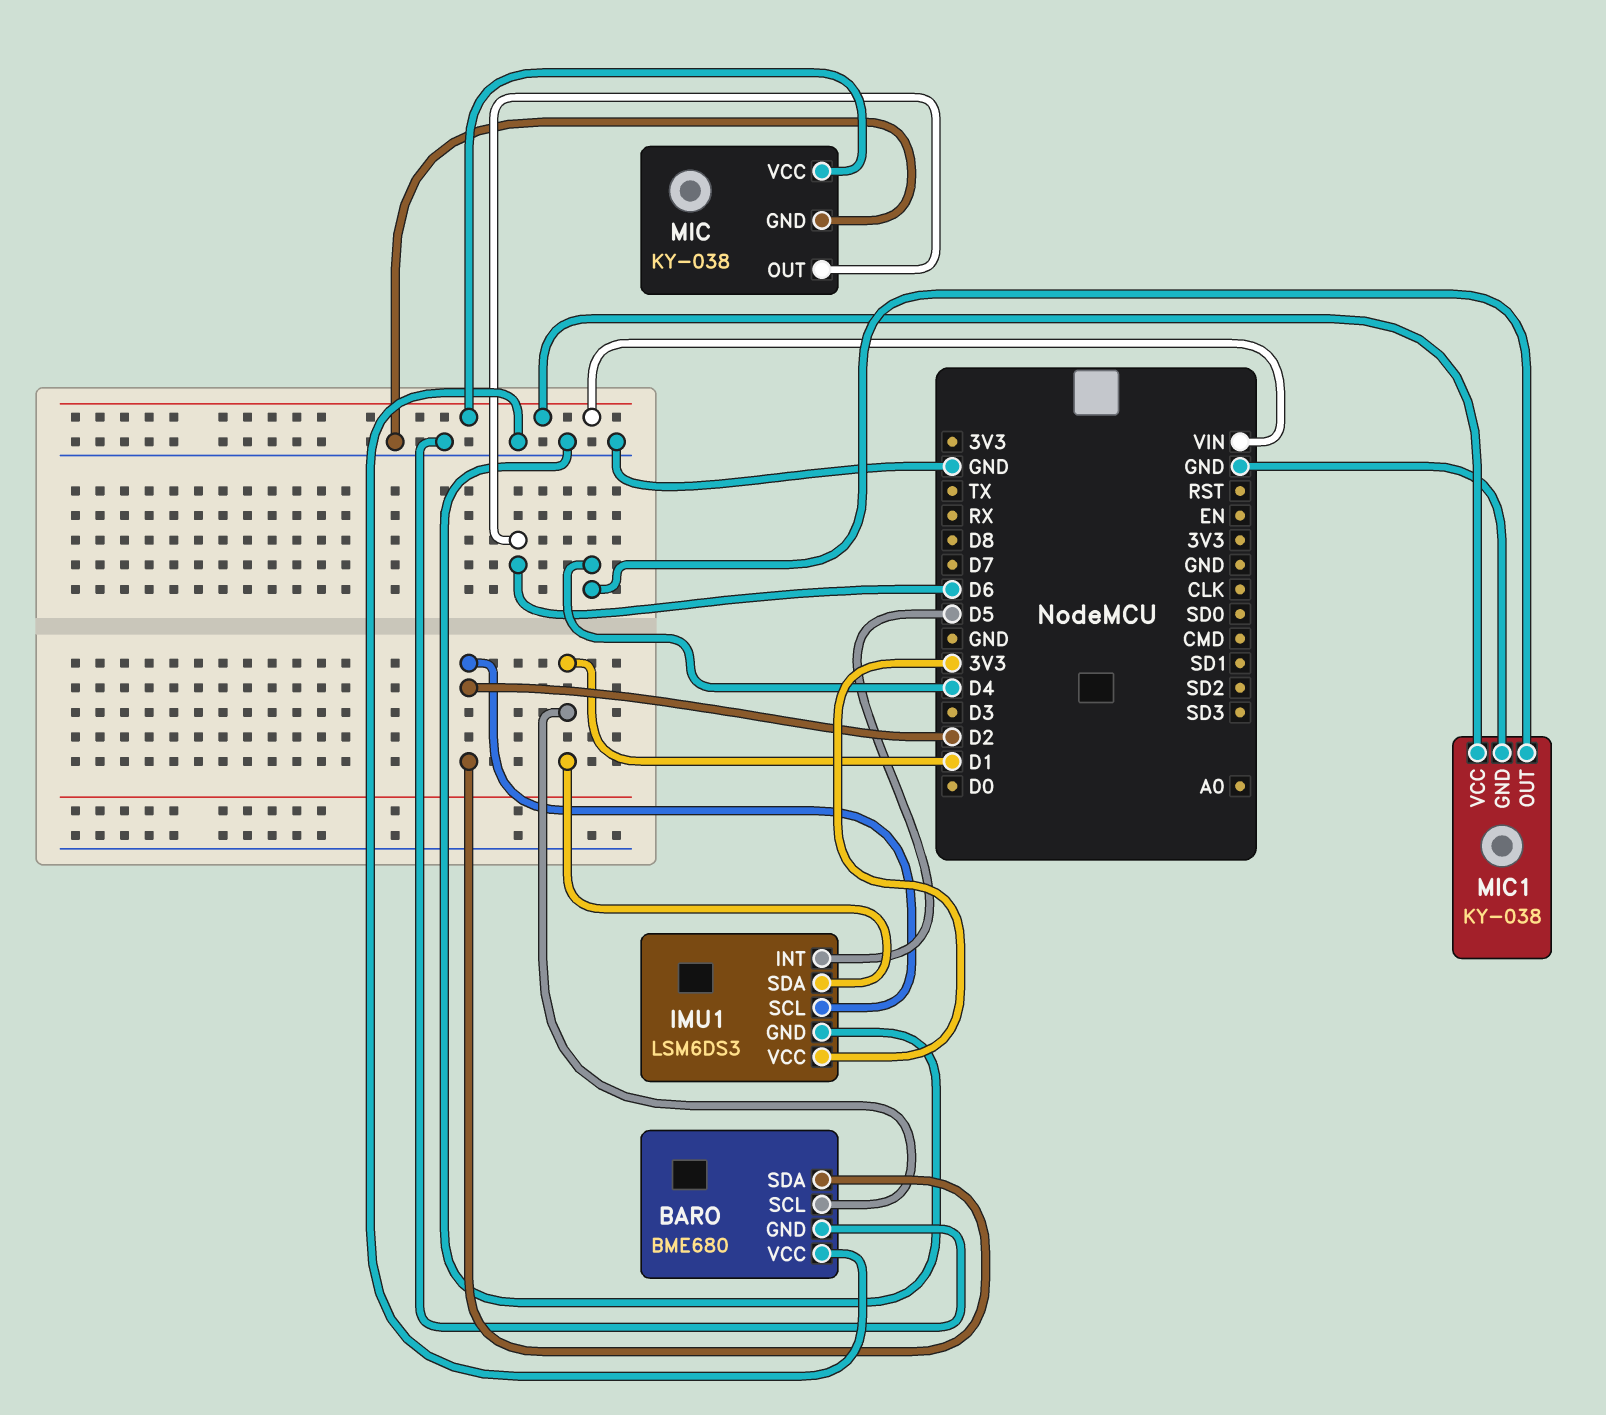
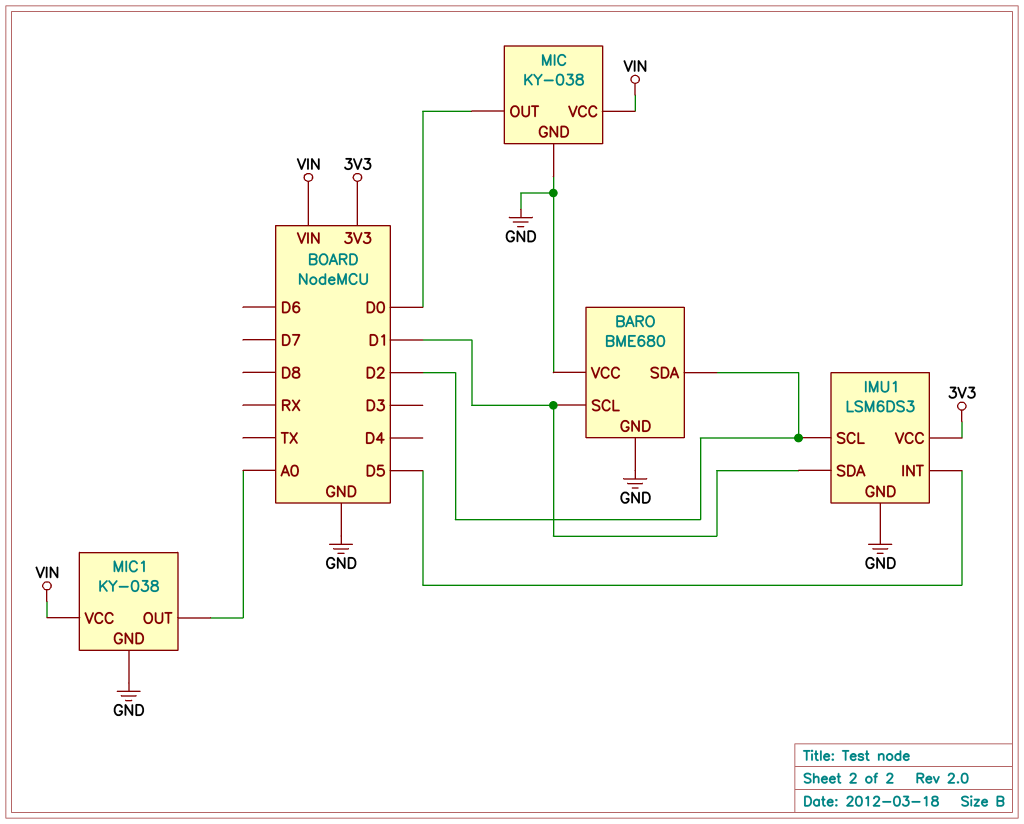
MIC pin OUT: D6 -> D0
MIC1 pin OUT: D4 -> A0

